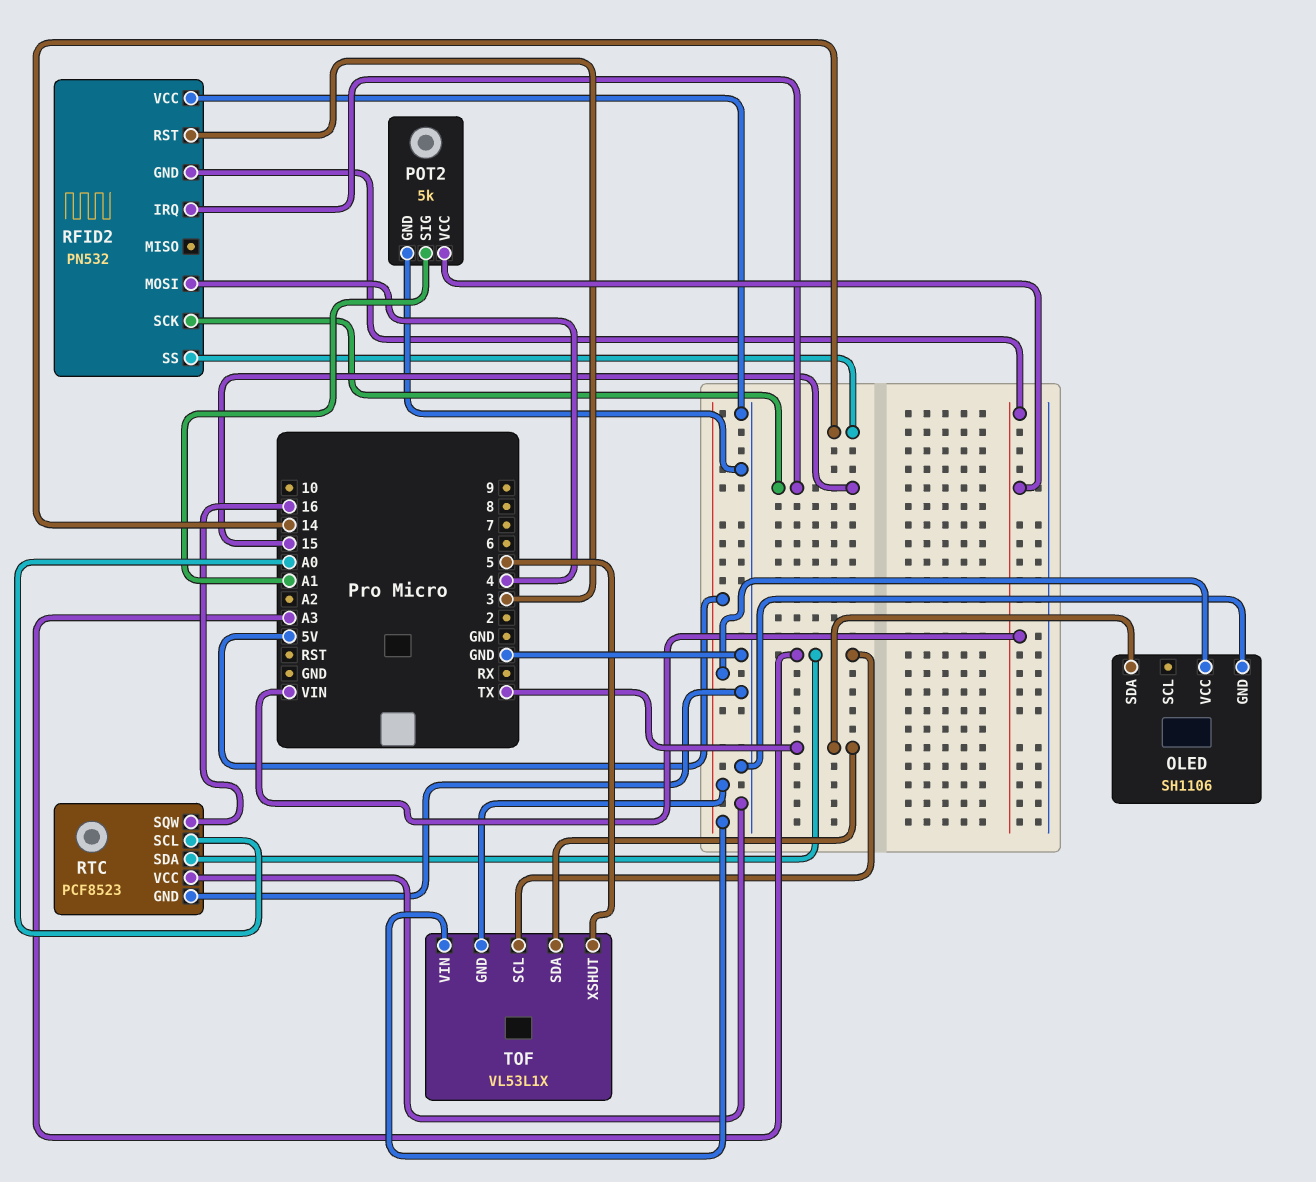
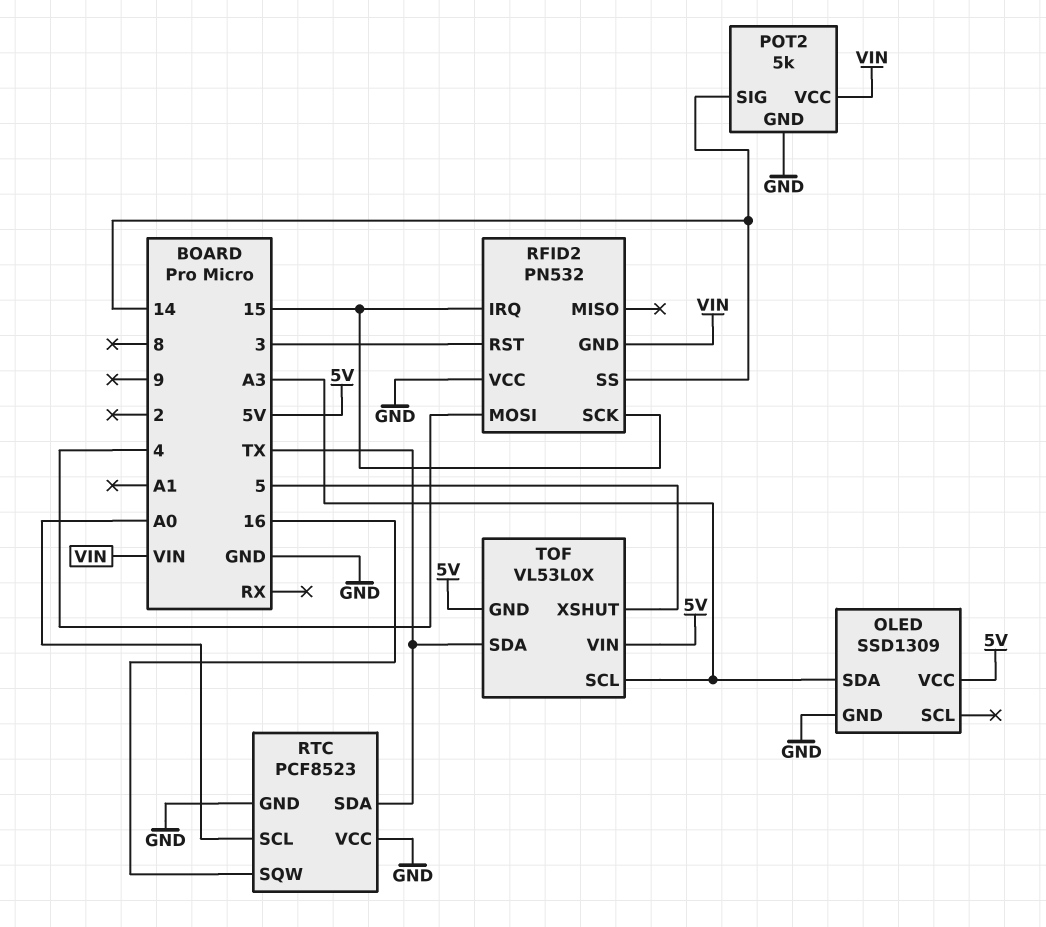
OLED: SH1106 -> SSD1309
OLED pin SDA: TX -> A3
POT2 pin SIG: A1 -> 14
RTC pin SDA: A3 -> TX
TOF: VL53L1X -> VL53L0X

